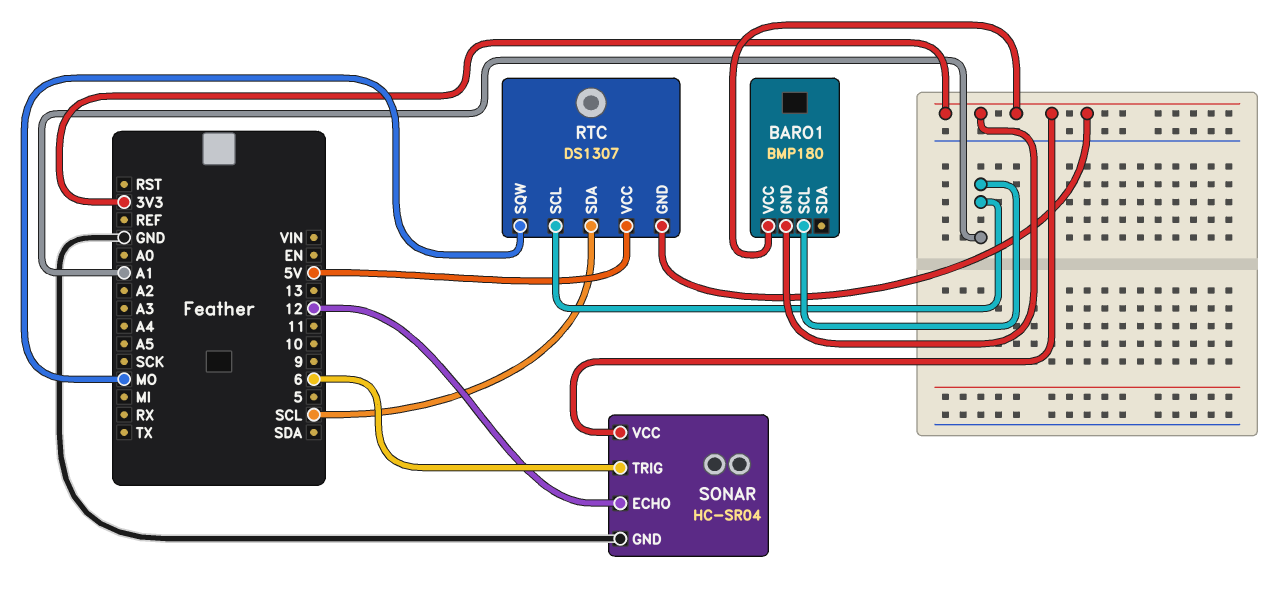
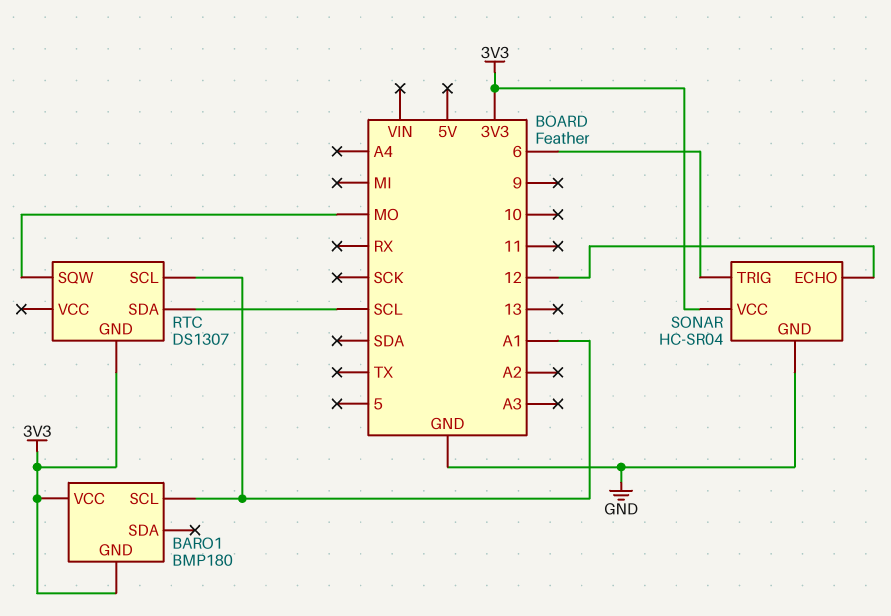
RTC pin VCC: 5V -> none

